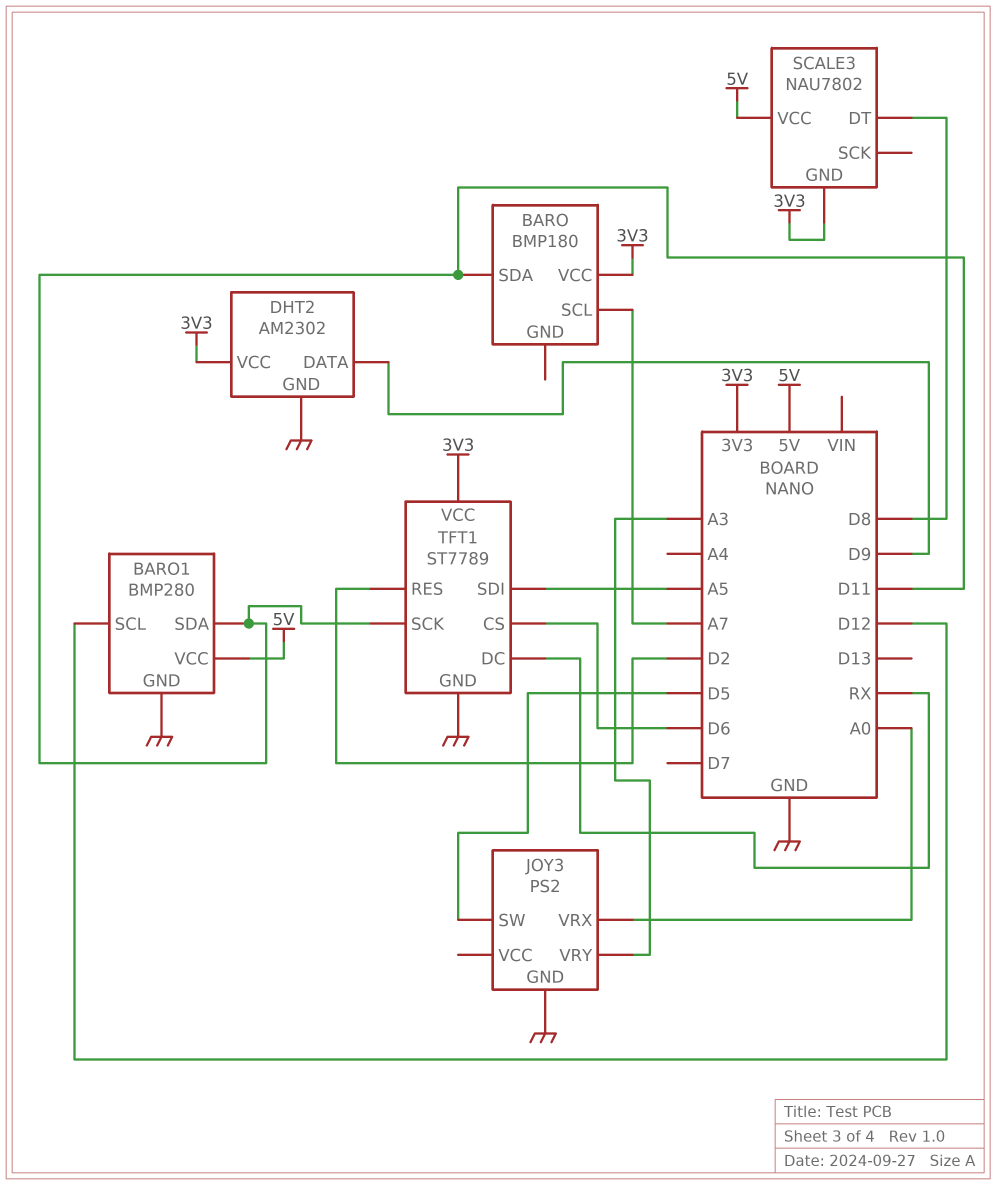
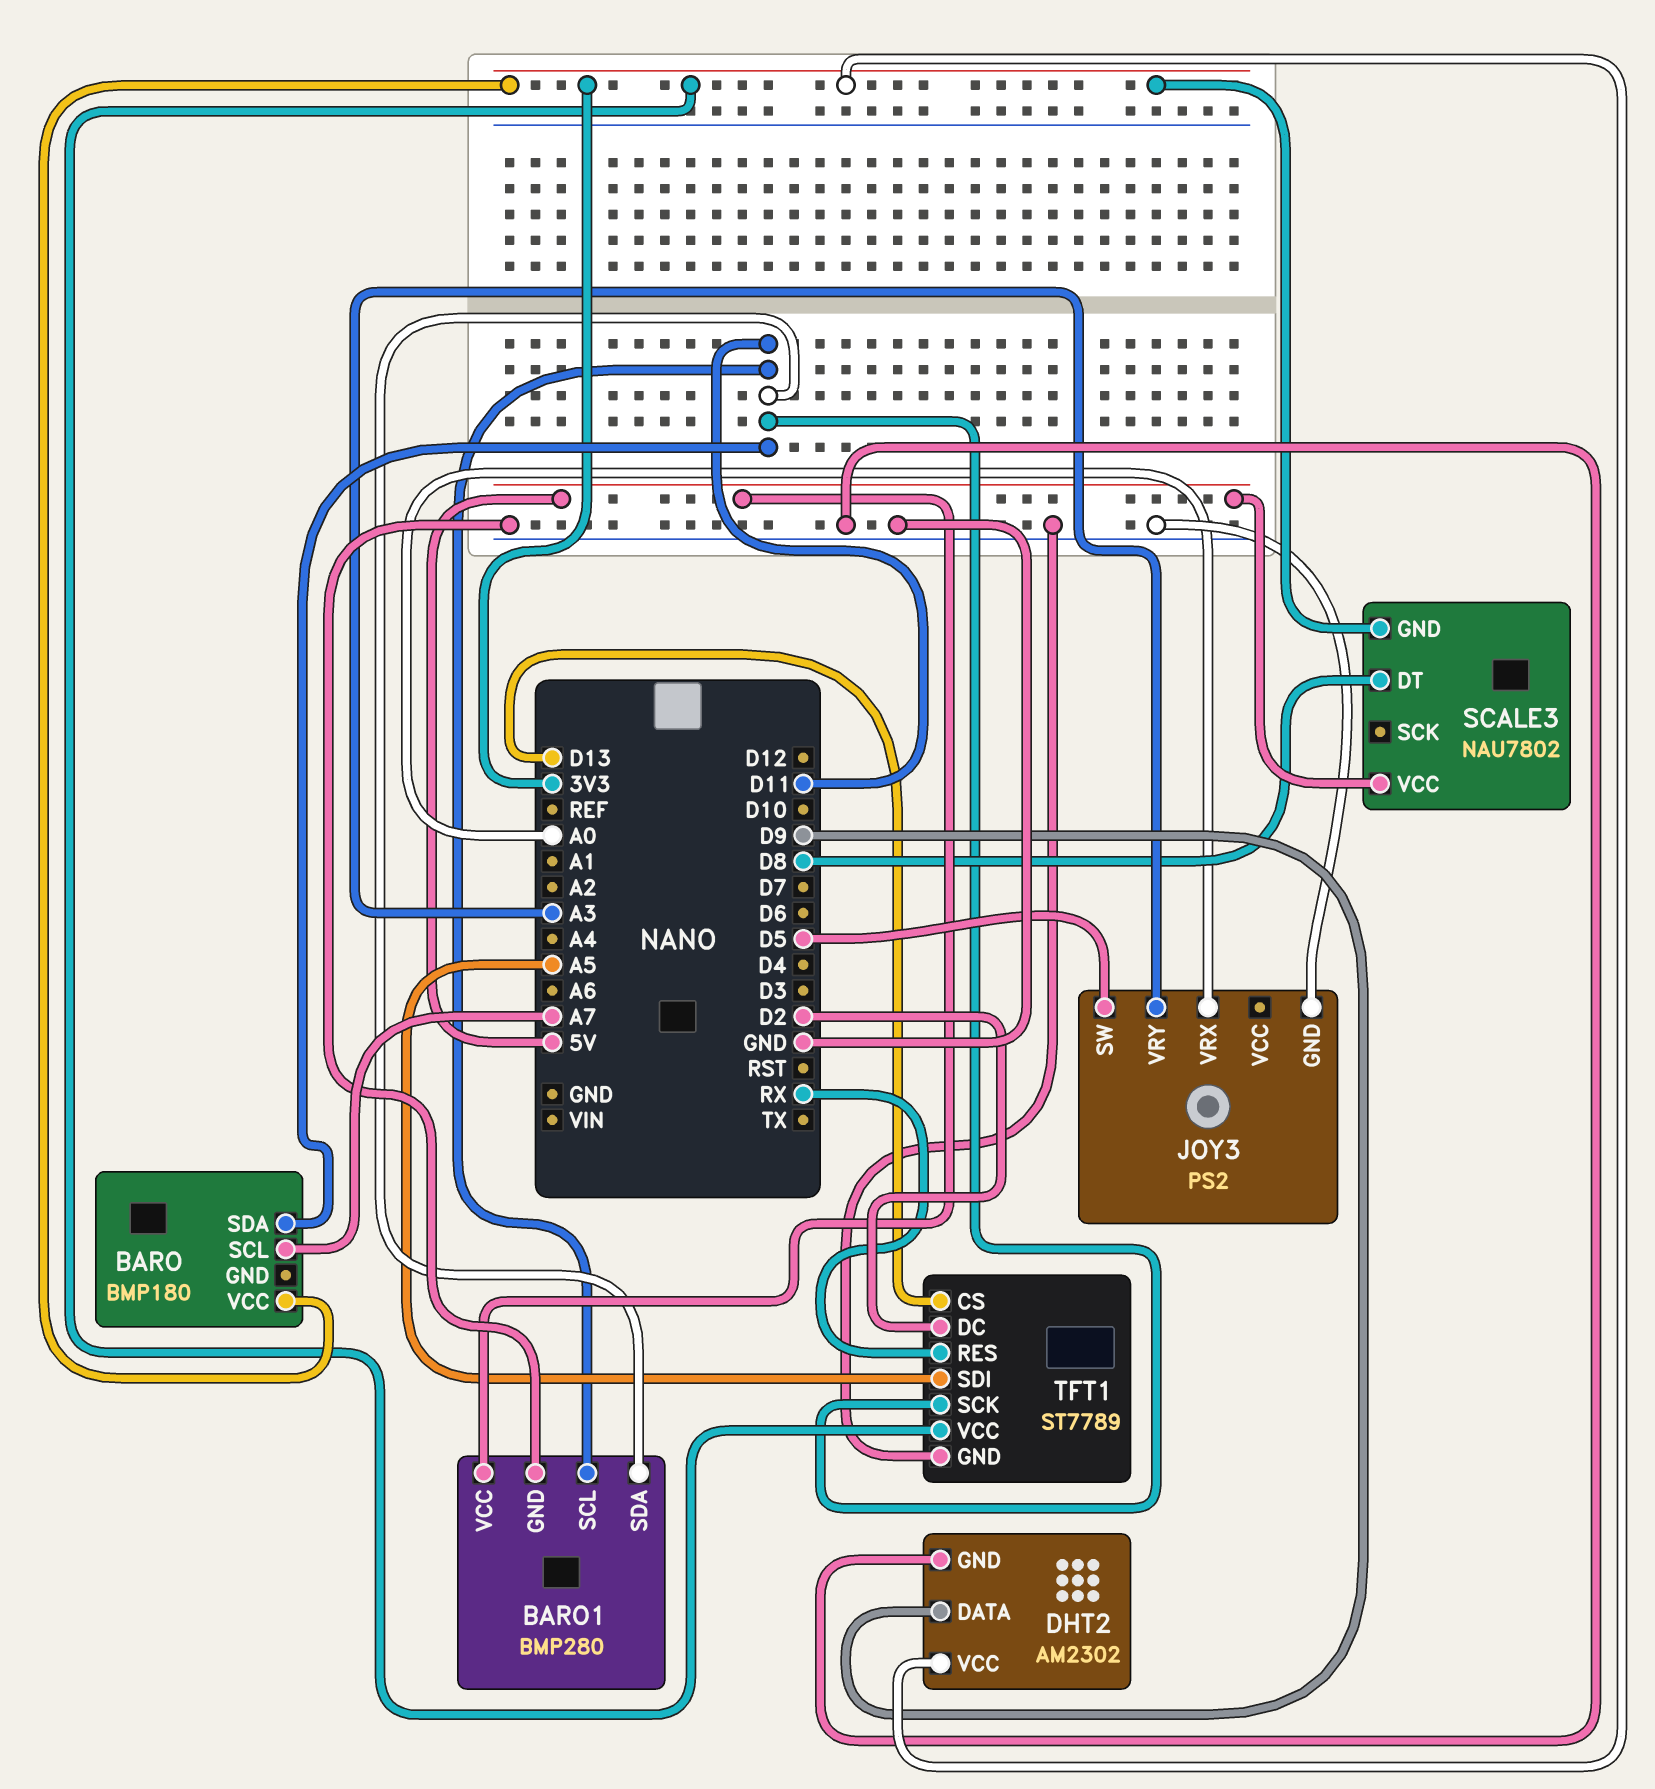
BARO1 pin SCL: D12 -> D11
TFT1 pin CS: D6 -> D13
TFT1 pin DC: RX -> D2
TFT1 pin RES: D2 -> RX

